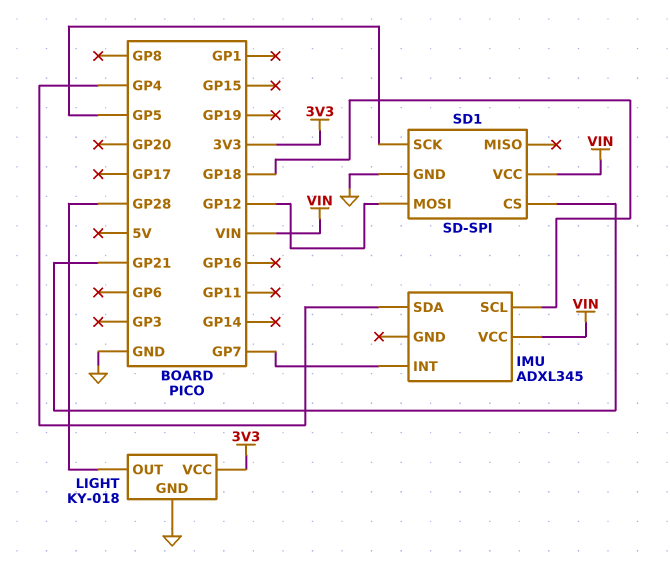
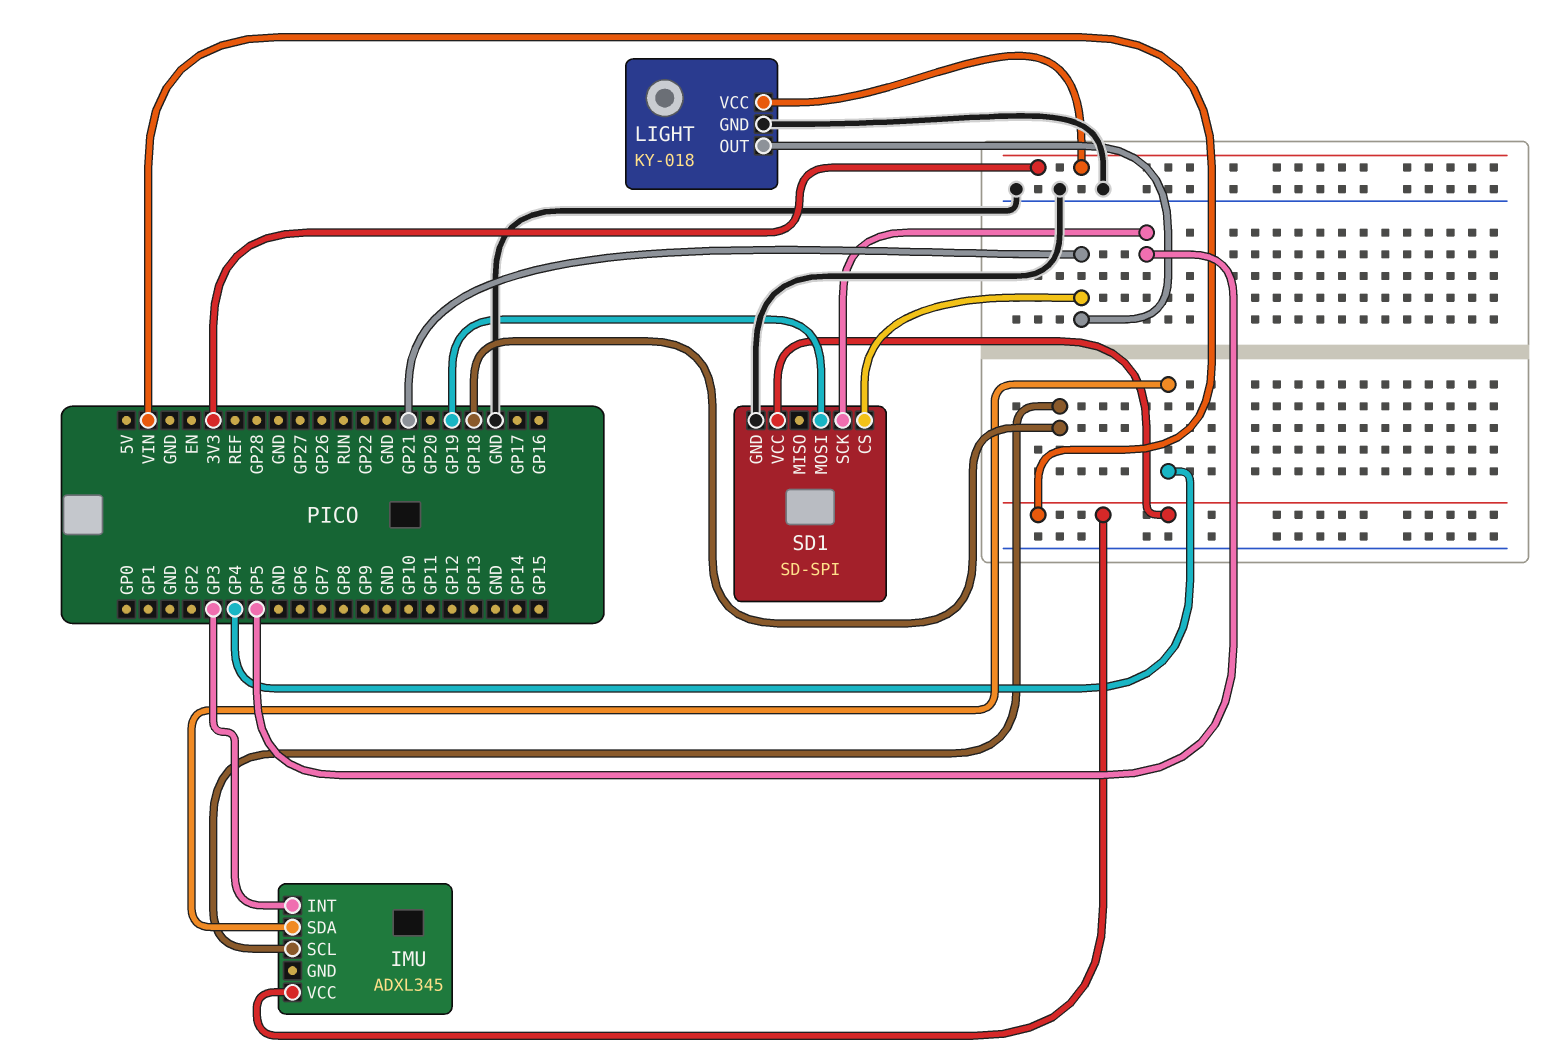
IMU pin INT: GP7 -> GP3
LIGHT pin OUT: GP28 -> GP21
SD1 pin MOSI: GP12 -> GP19

